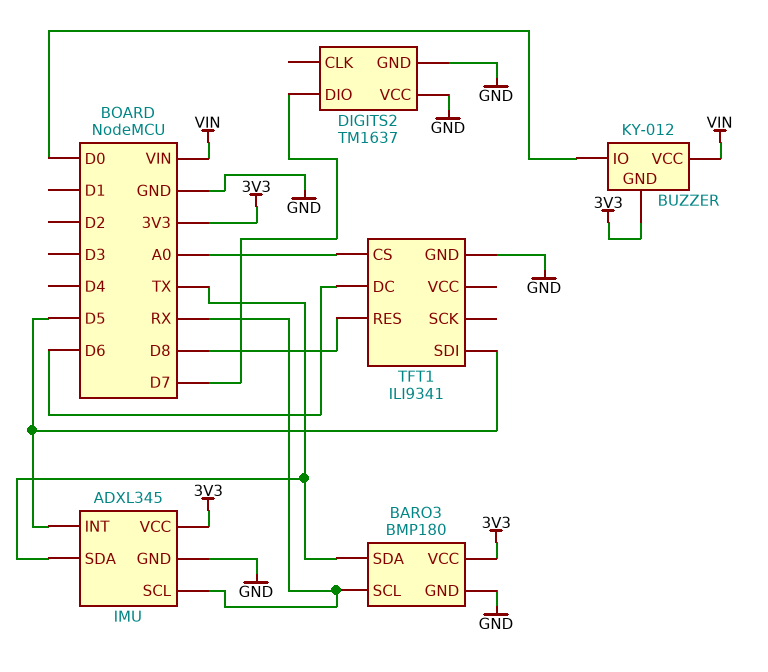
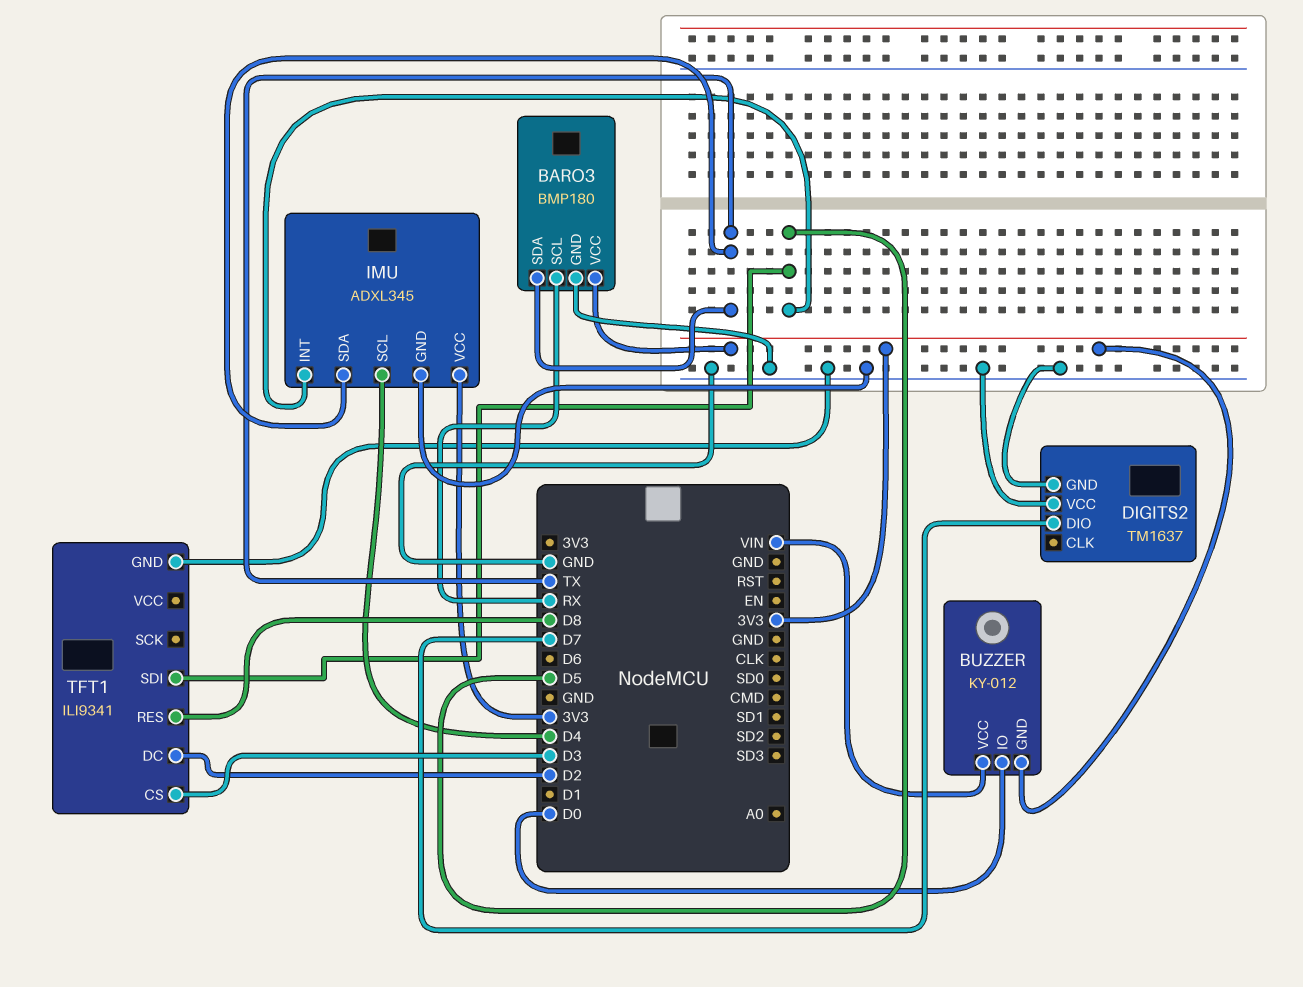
IMU pin SCL: RX -> D4
TFT1 pin CS: A0 -> D3
TFT1 pin DC: D6 -> D2

